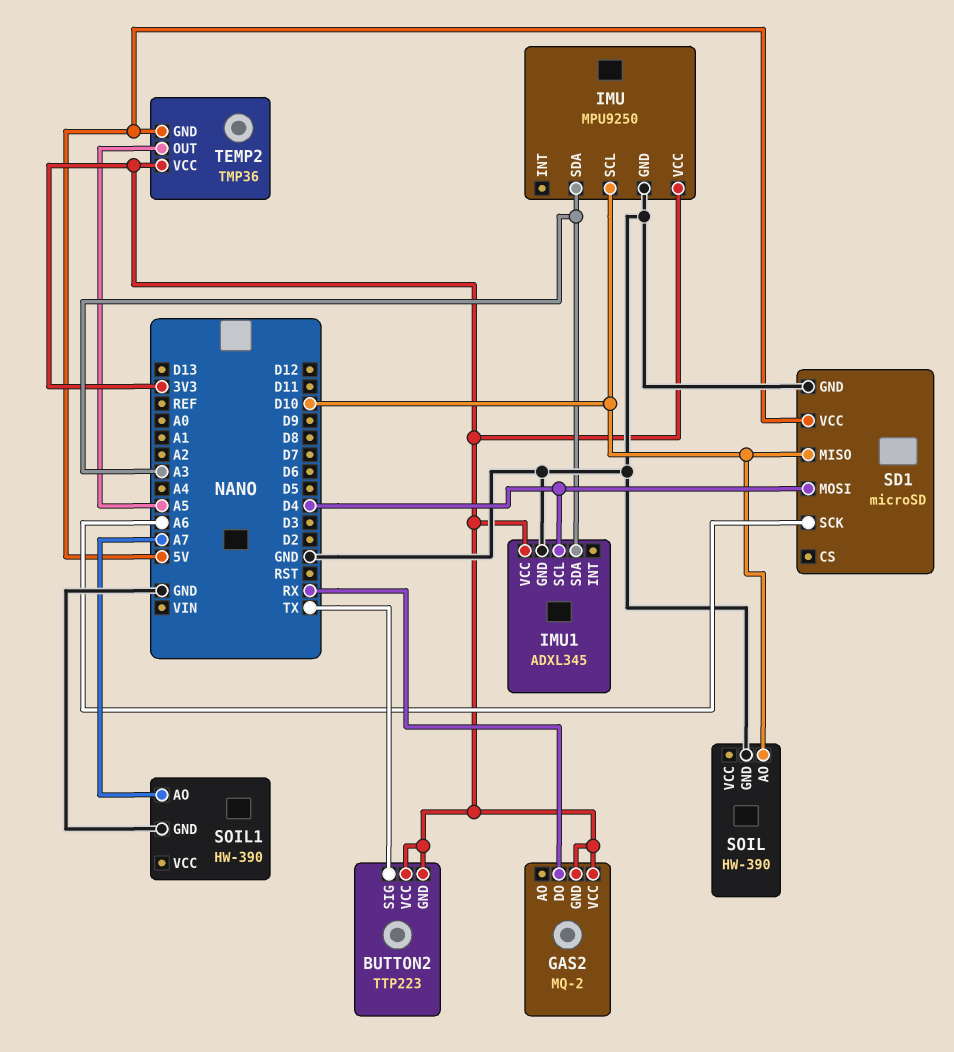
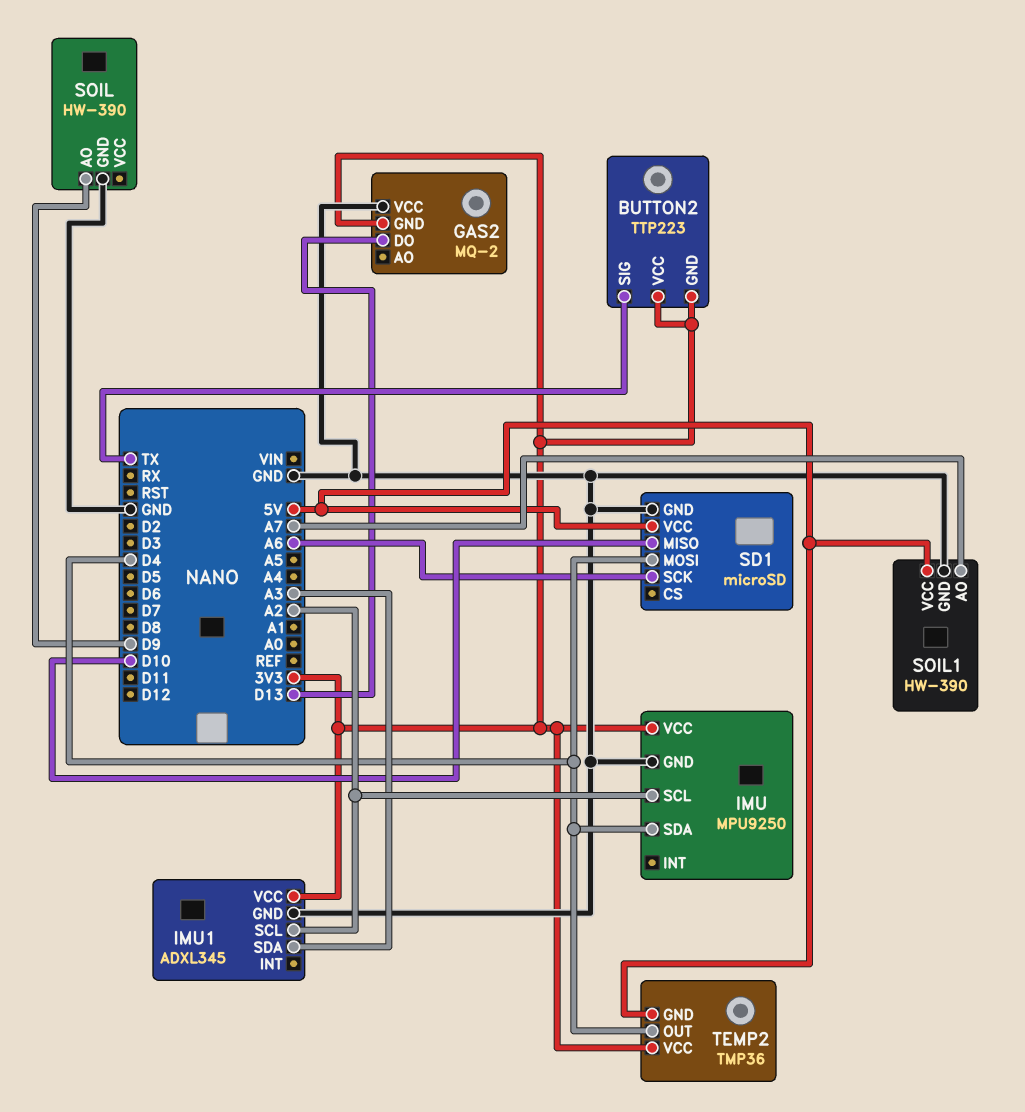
GAS2 pin DO: RX -> D13
GAS2 pin VCC: 3V3 -> GND
IMU pin SCL: D10 -> A2
IMU pin SDA: A3 -> D4
IMU1 pin SCL: D4 -> A2
SOIL pin AO: D10 -> D9
SOIL1 pin VCC: none -> 5V
TEMP2 pin OUT: A5 -> D4

